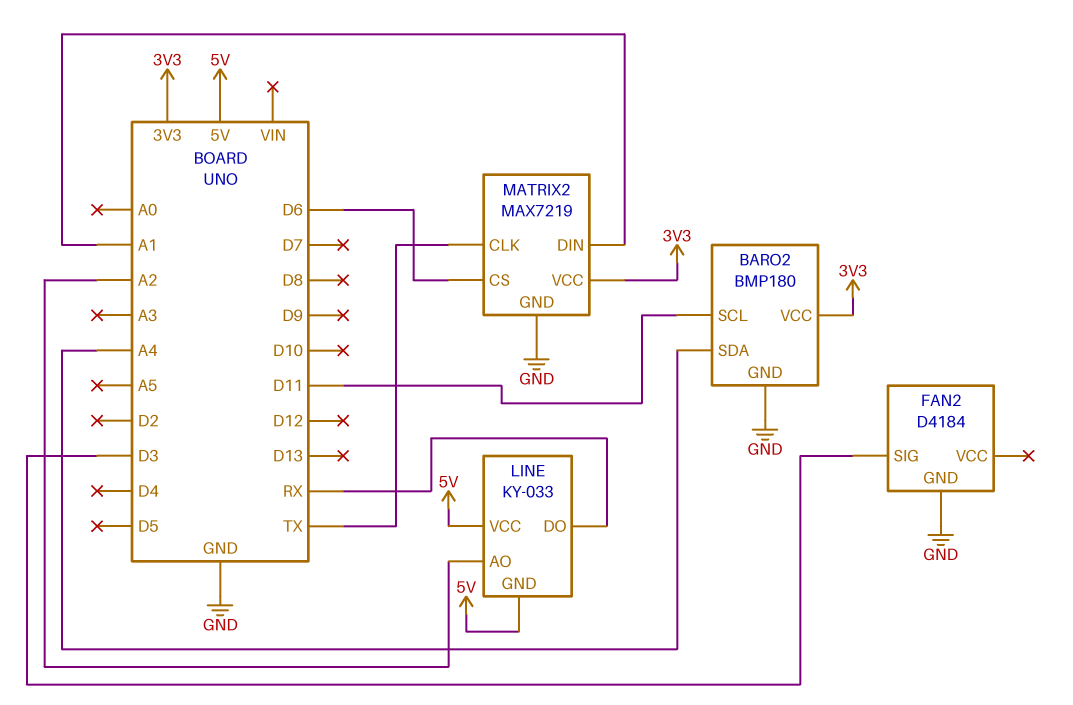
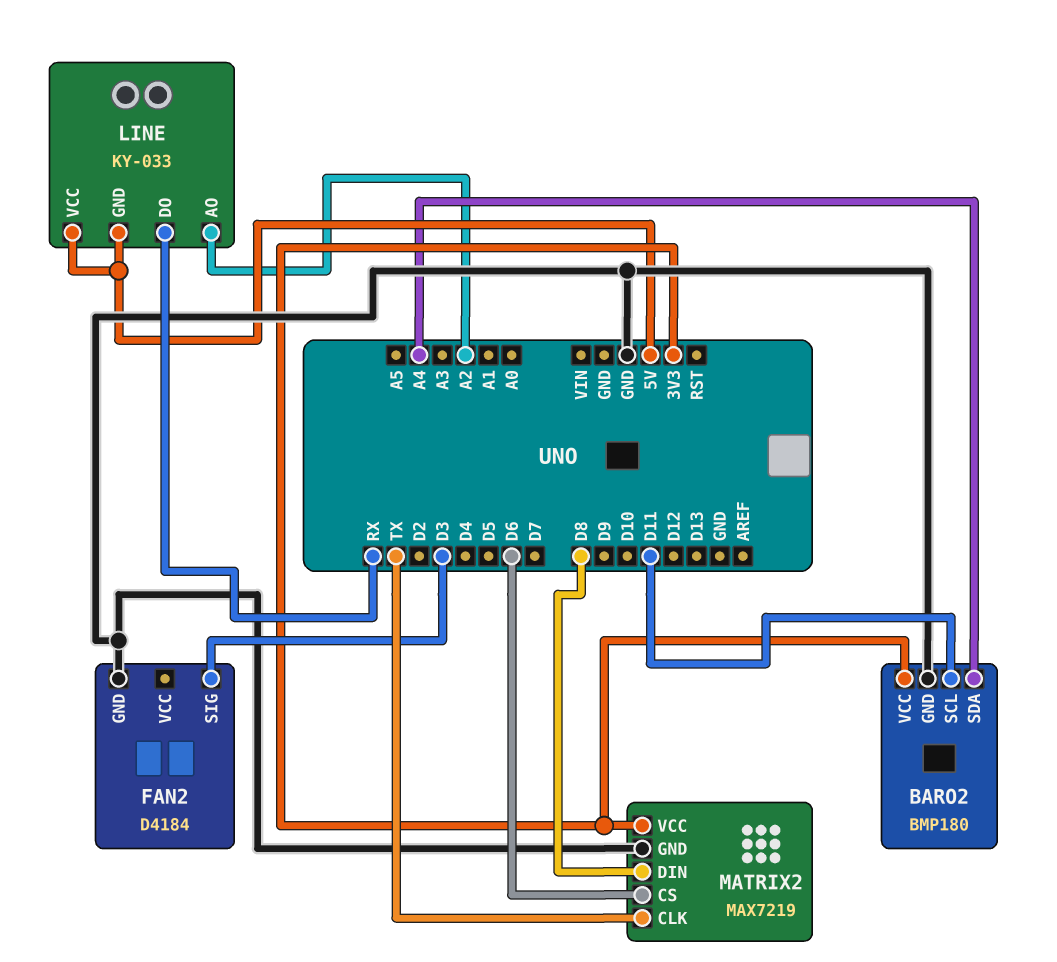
MATRIX2 pin DIN: A1 -> D8

